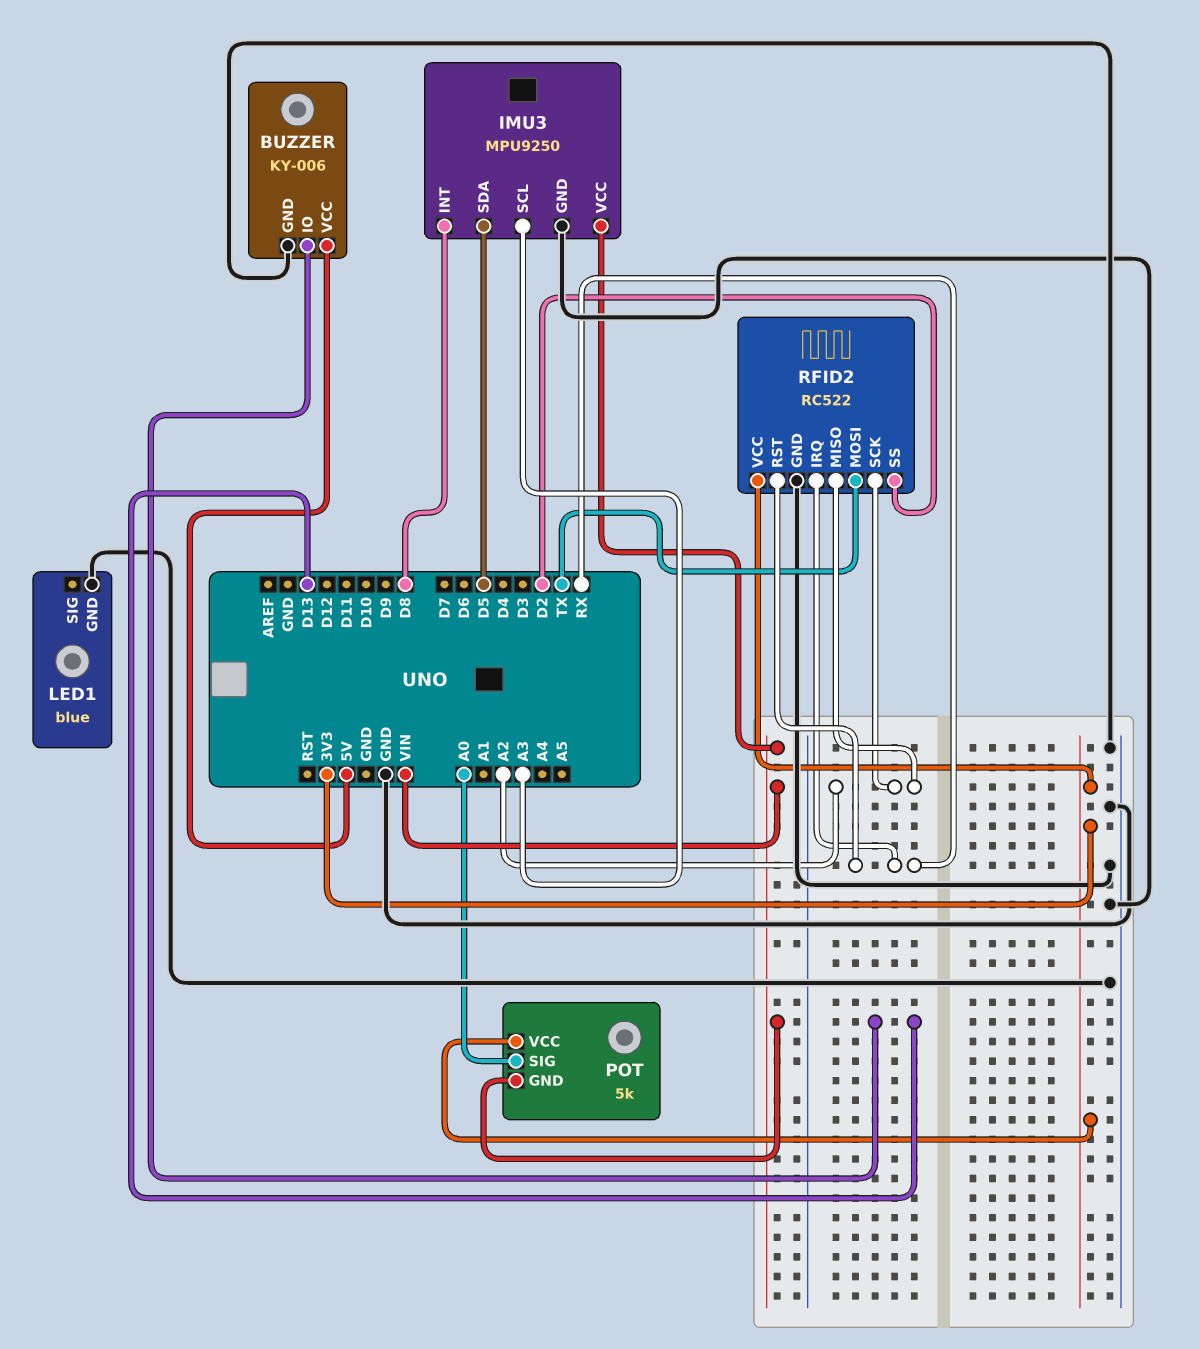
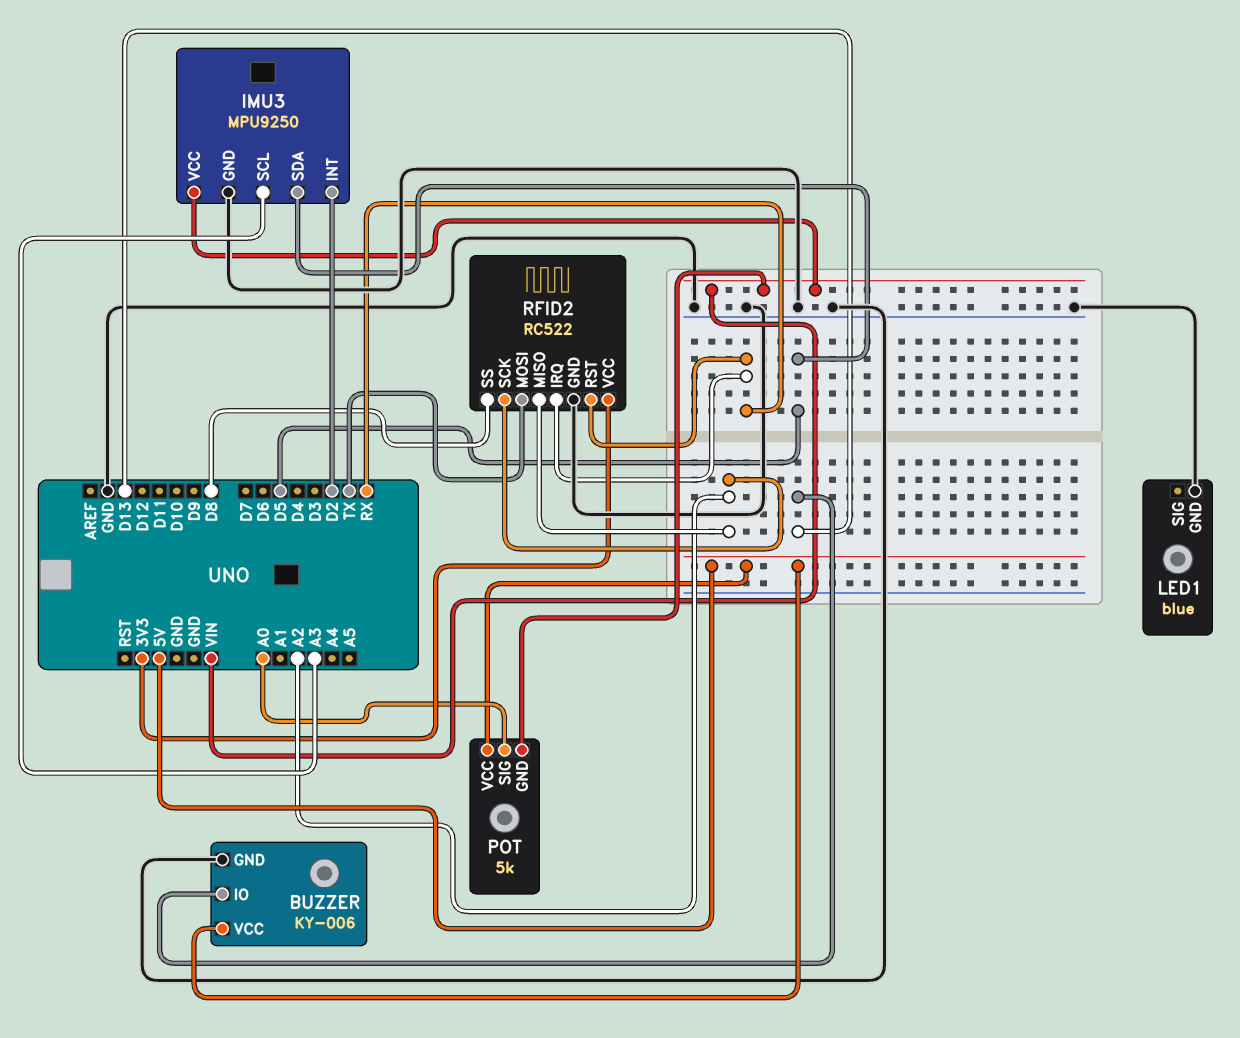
IMU3 pin INT: D8 -> D2
POT pin VCC: 3V3 -> 5V
RFID2 pin SS: D2 -> D8

